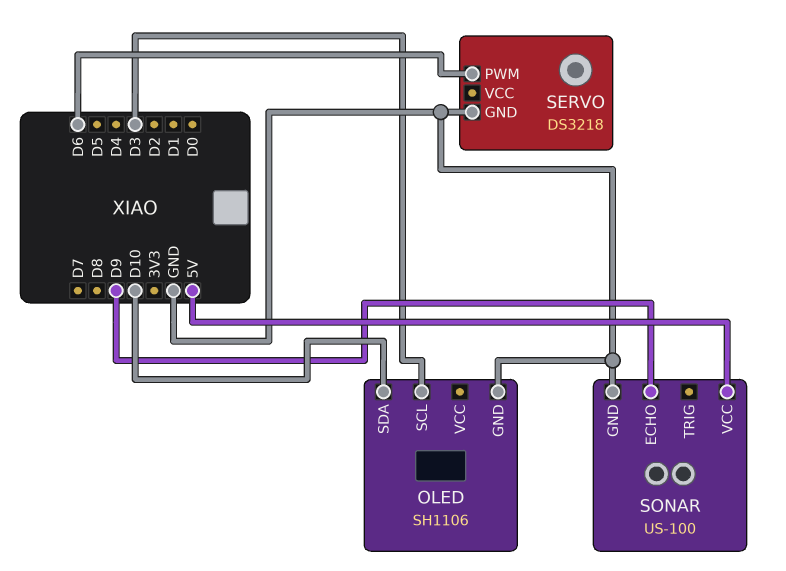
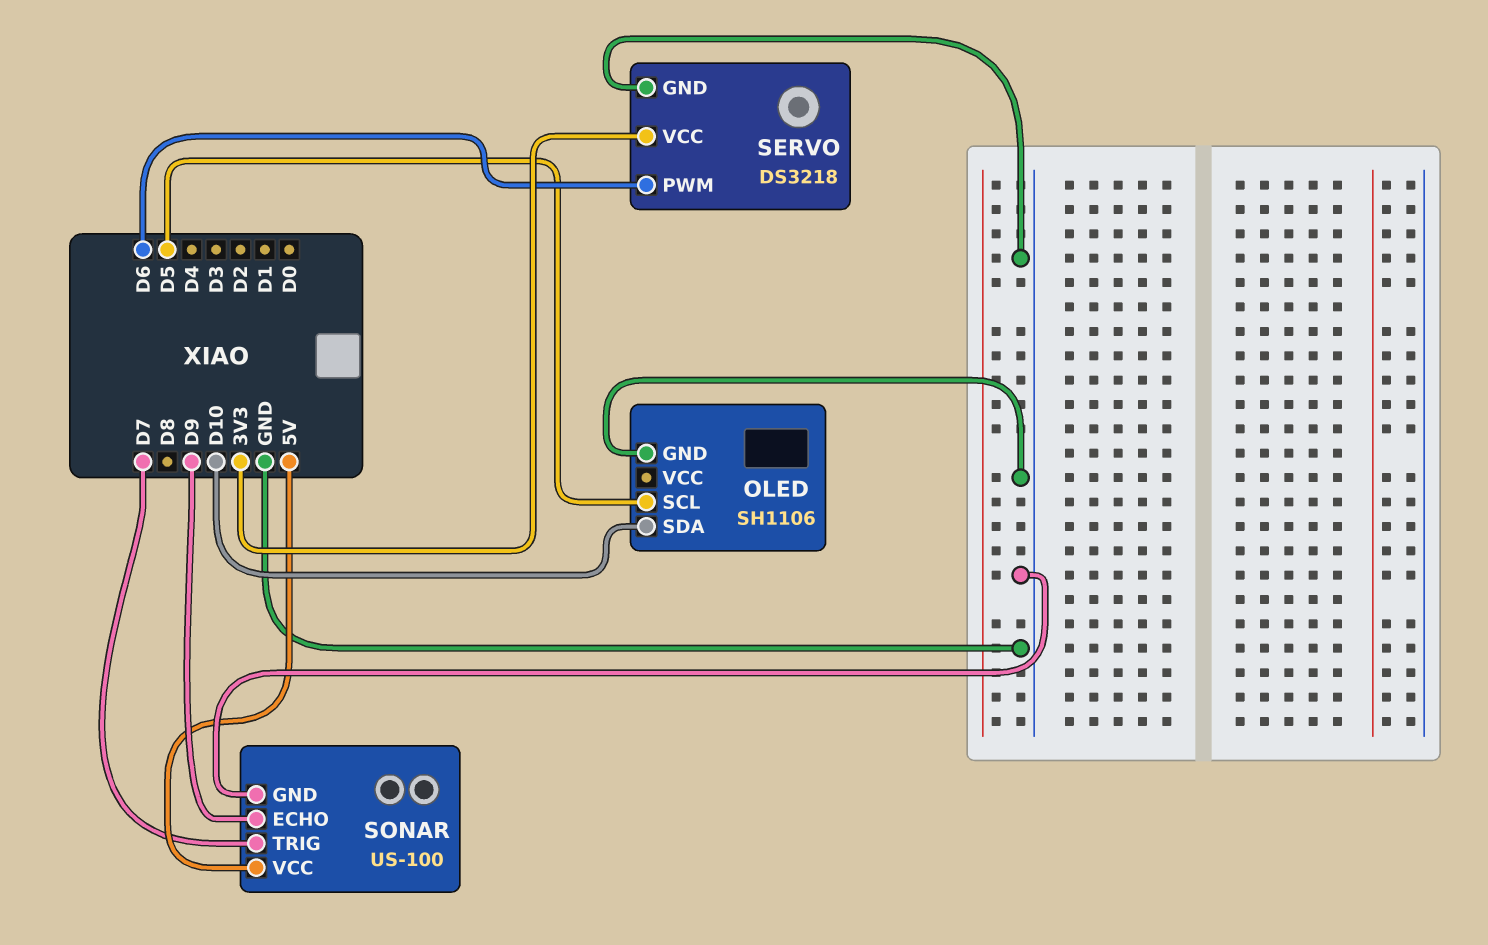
OLED pin SCL: D3 -> D5
SERVO pin VCC: none -> 3V3
SONAR pin TRIG: none -> D7

